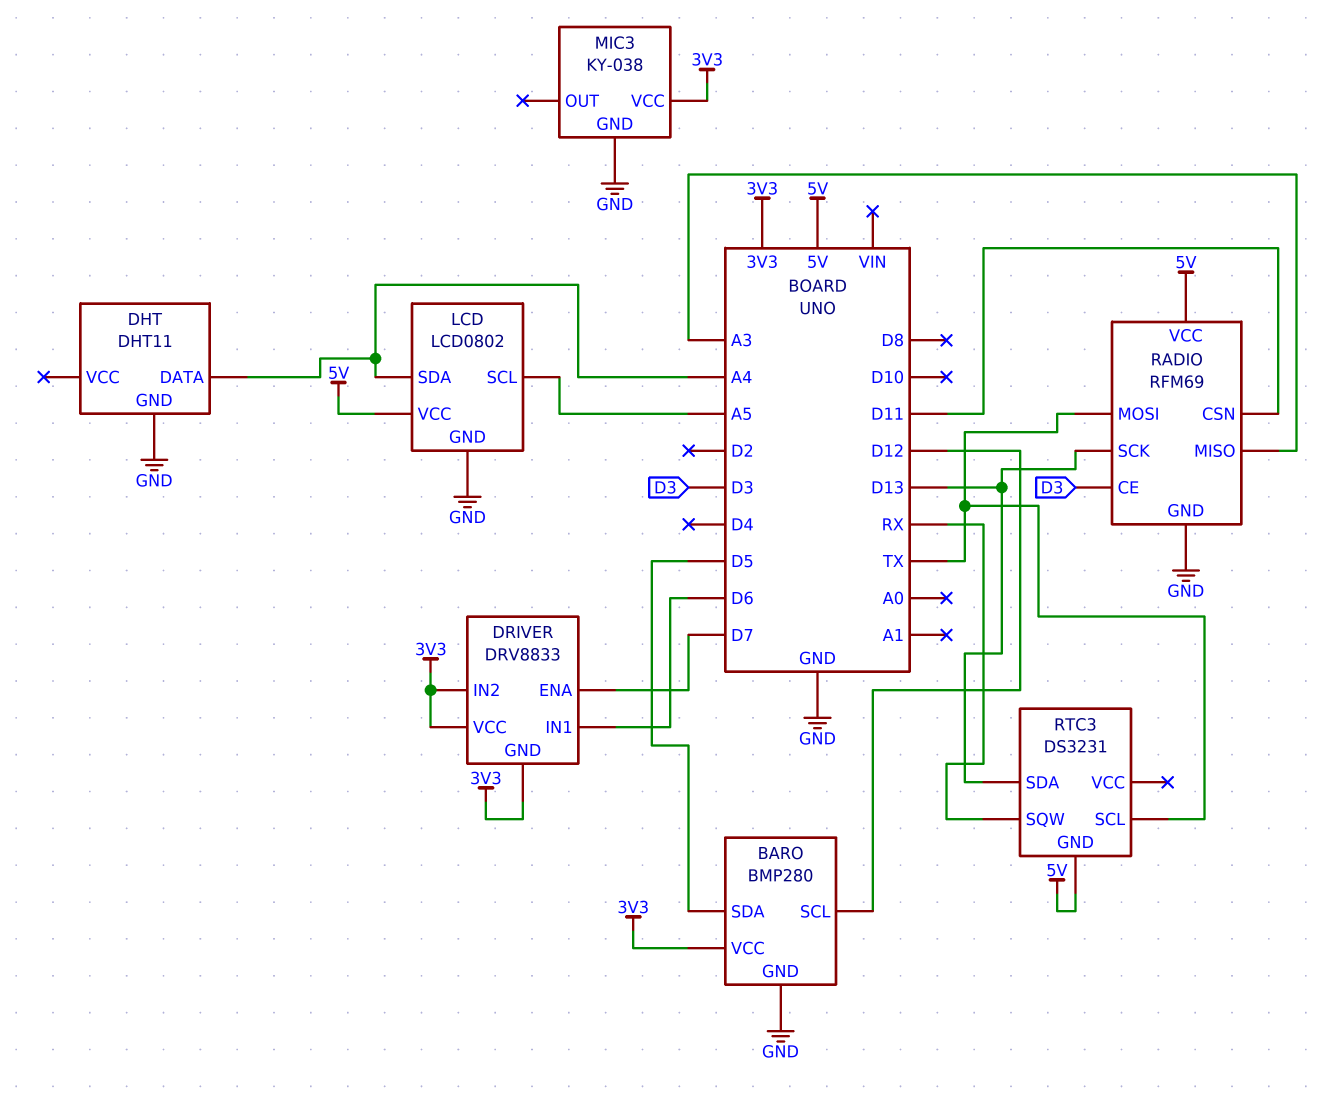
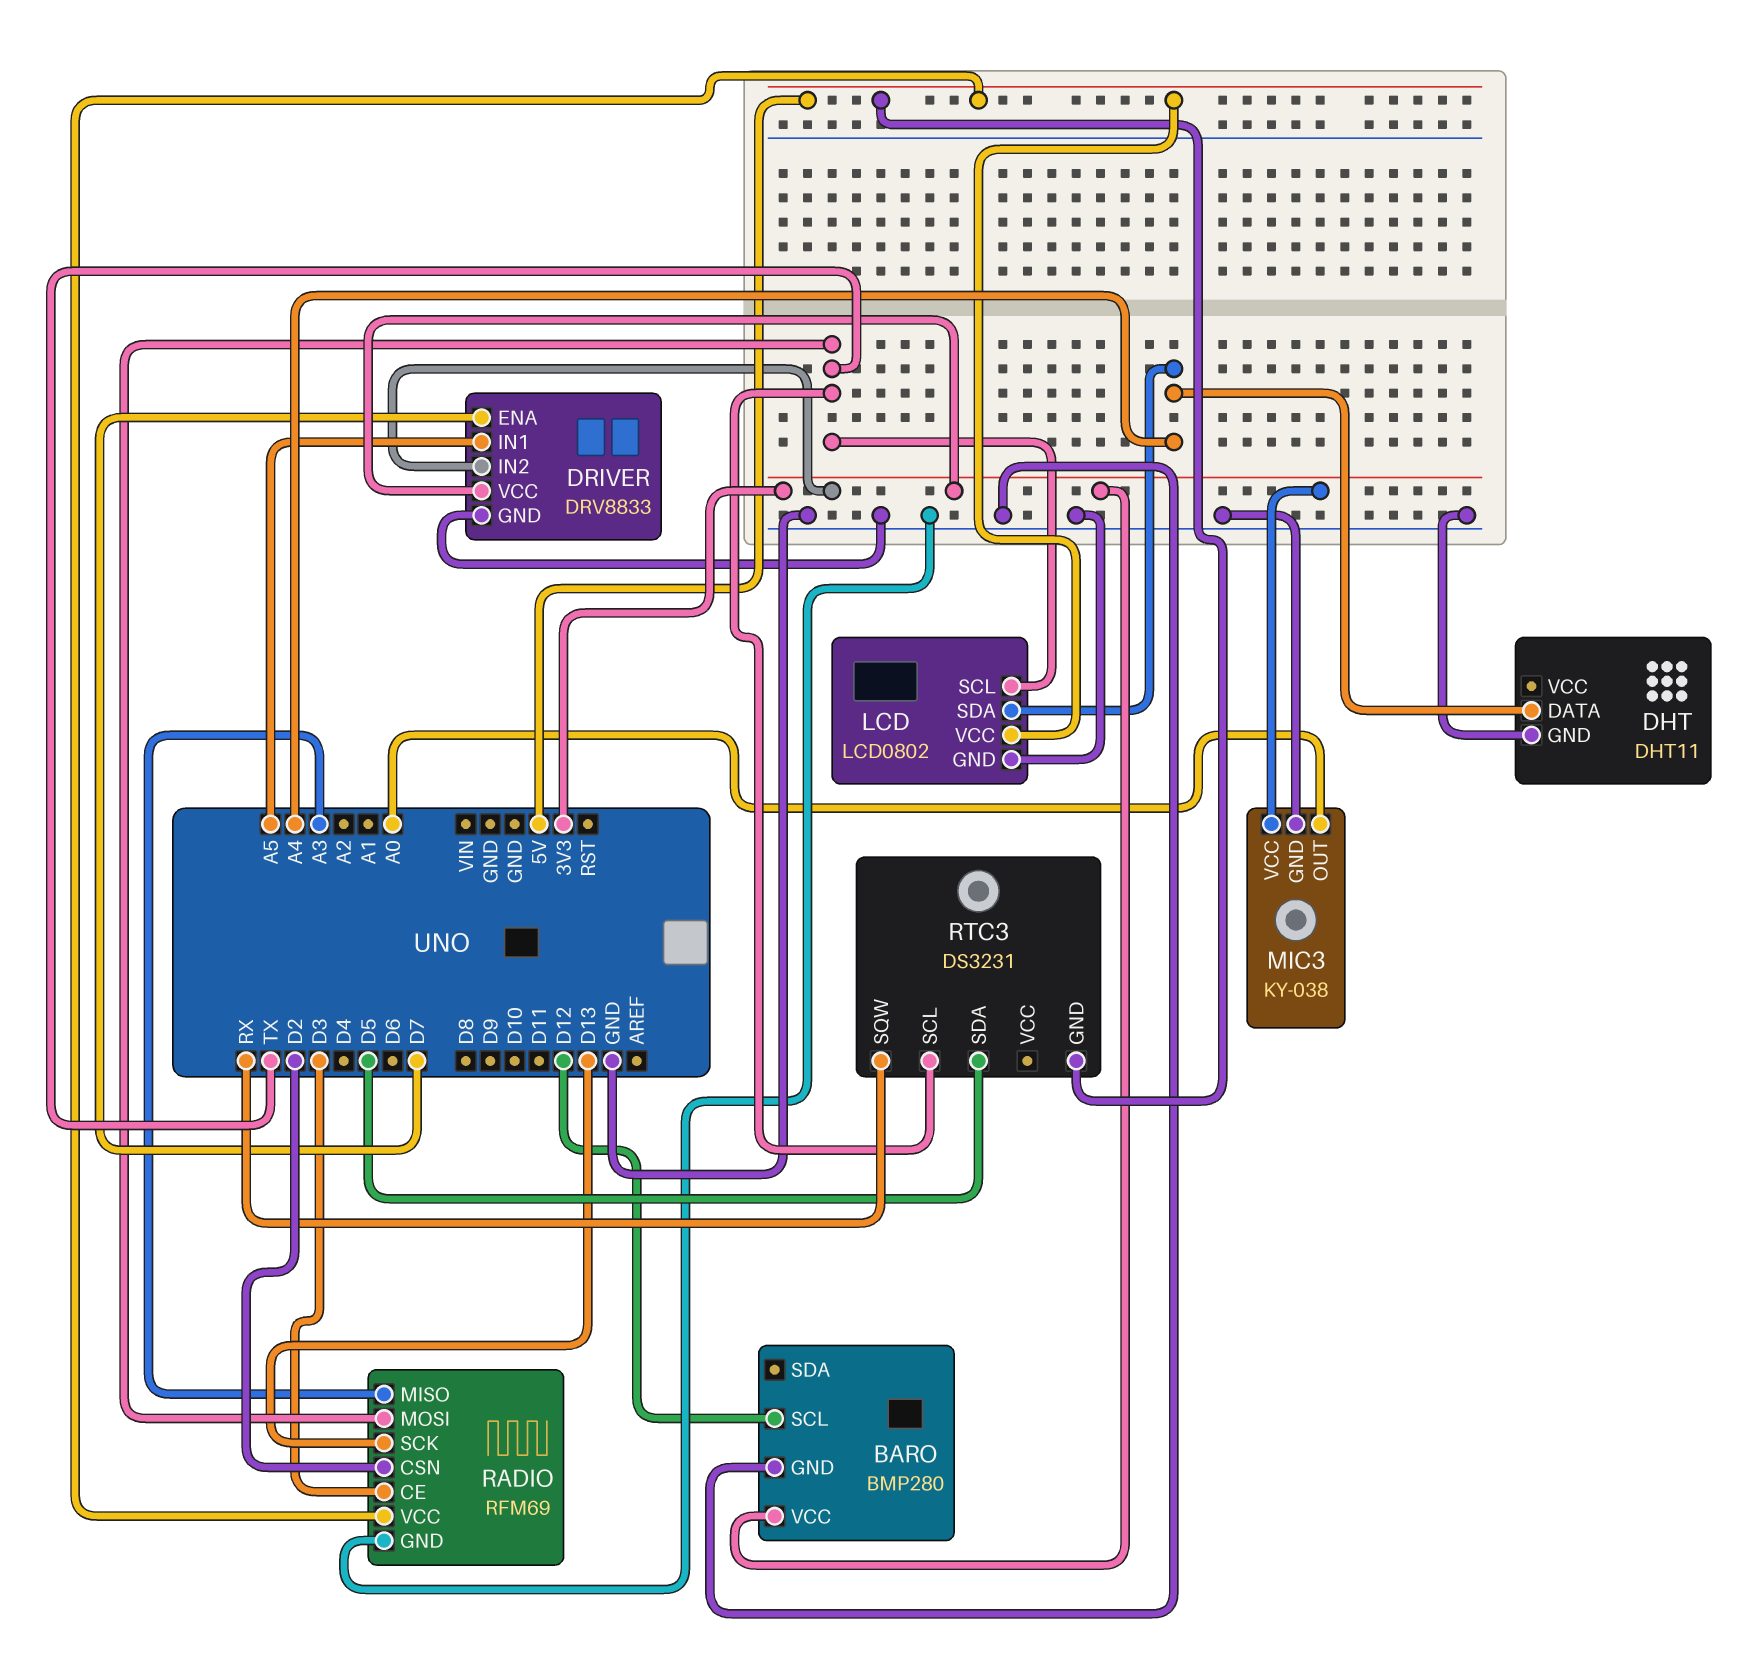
BARO pin SDA: D5 -> none
DRIVER pin GND: 3V3 -> GND
DRIVER pin IN1: D6 -> A5
LCD pin SCL: A5 -> TX
MIC3 pin OUT: none -> A0
RADIO pin CSN: D11 -> D2
RTC3 pin SDA: D13 -> D5

